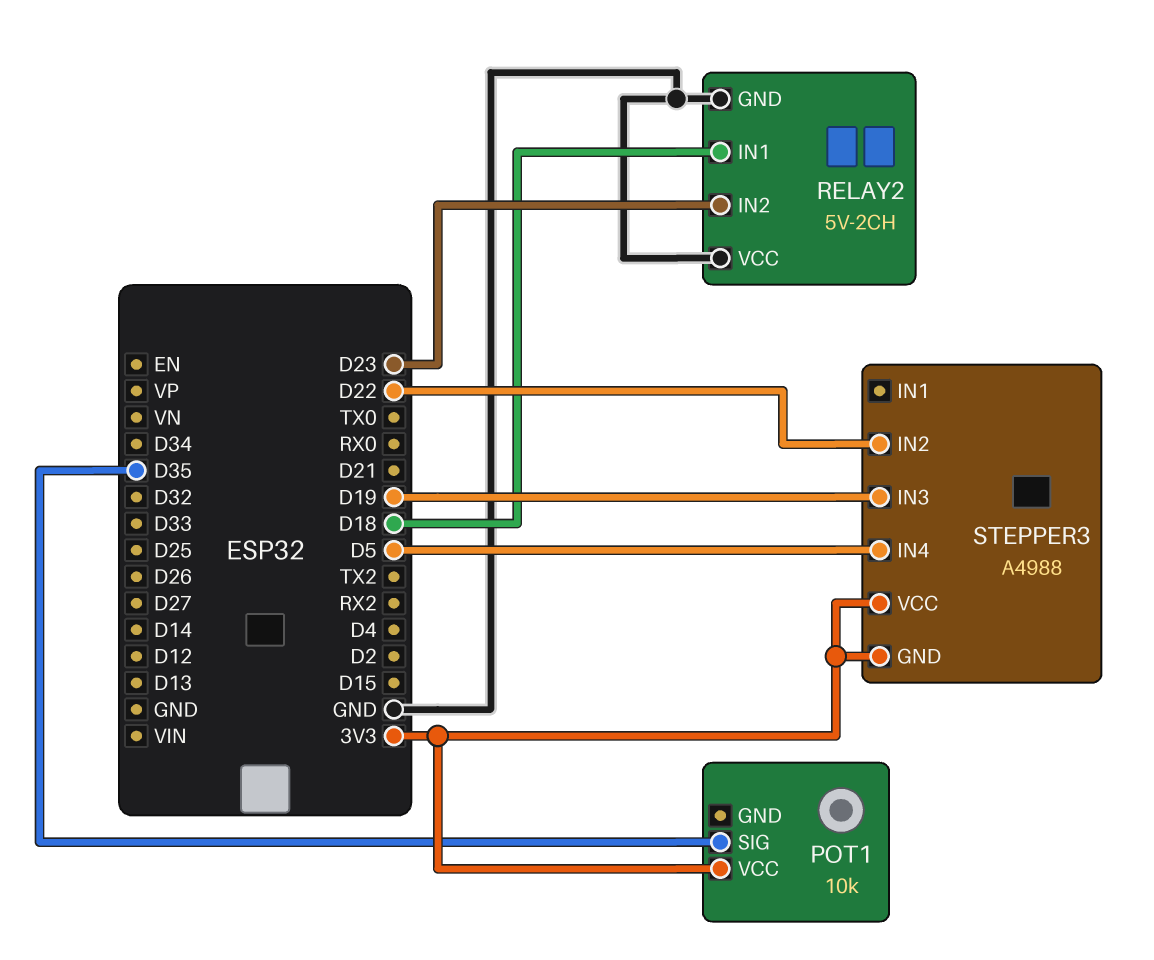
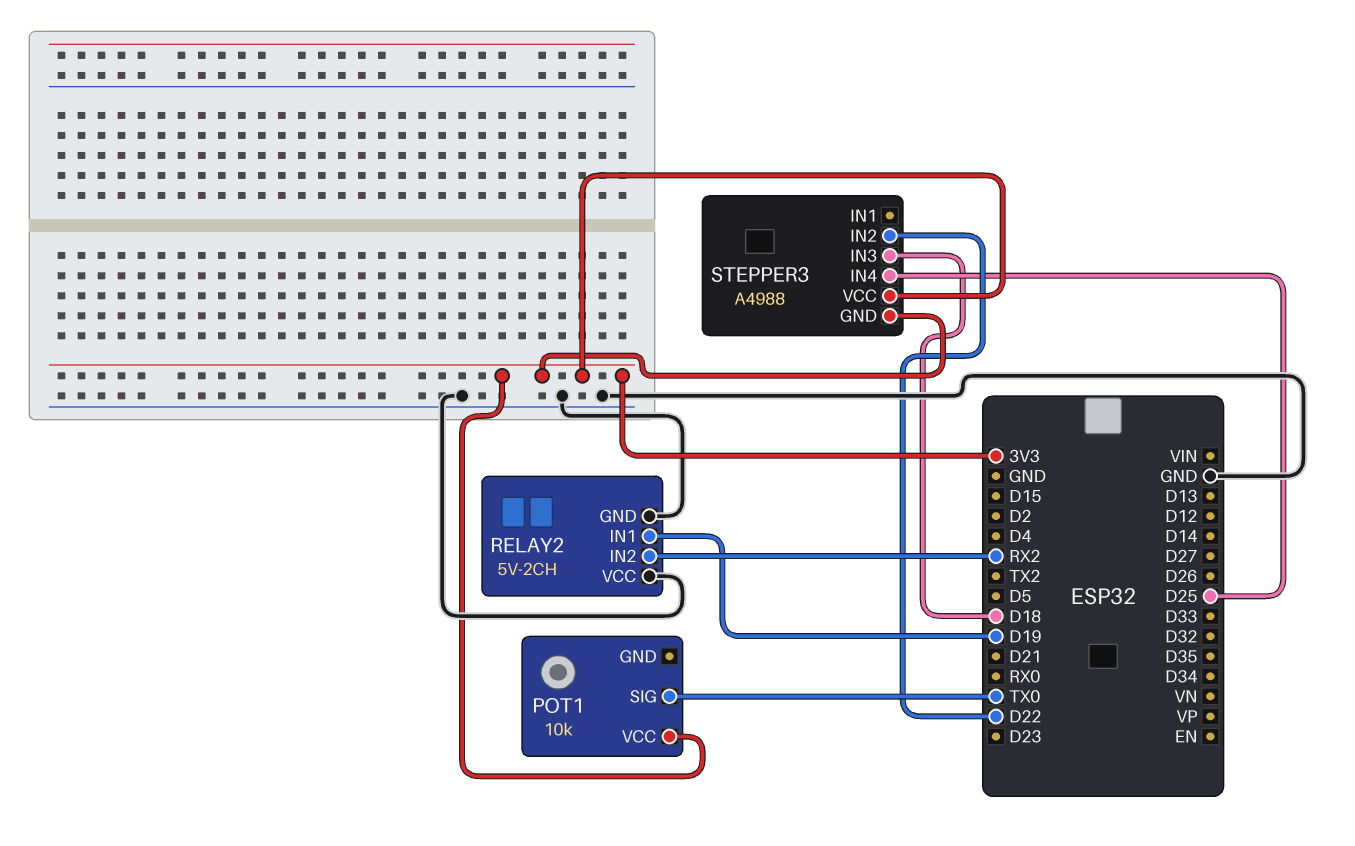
POT1 pin SIG: D35 -> TX0
RELAY2 pin IN1: D18 -> D19
RELAY2 pin IN2: D23 -> RX2
STEPPER3 pin IN3: D19 -> D18
STEPPER3 pin IN4: D5 -> D25

